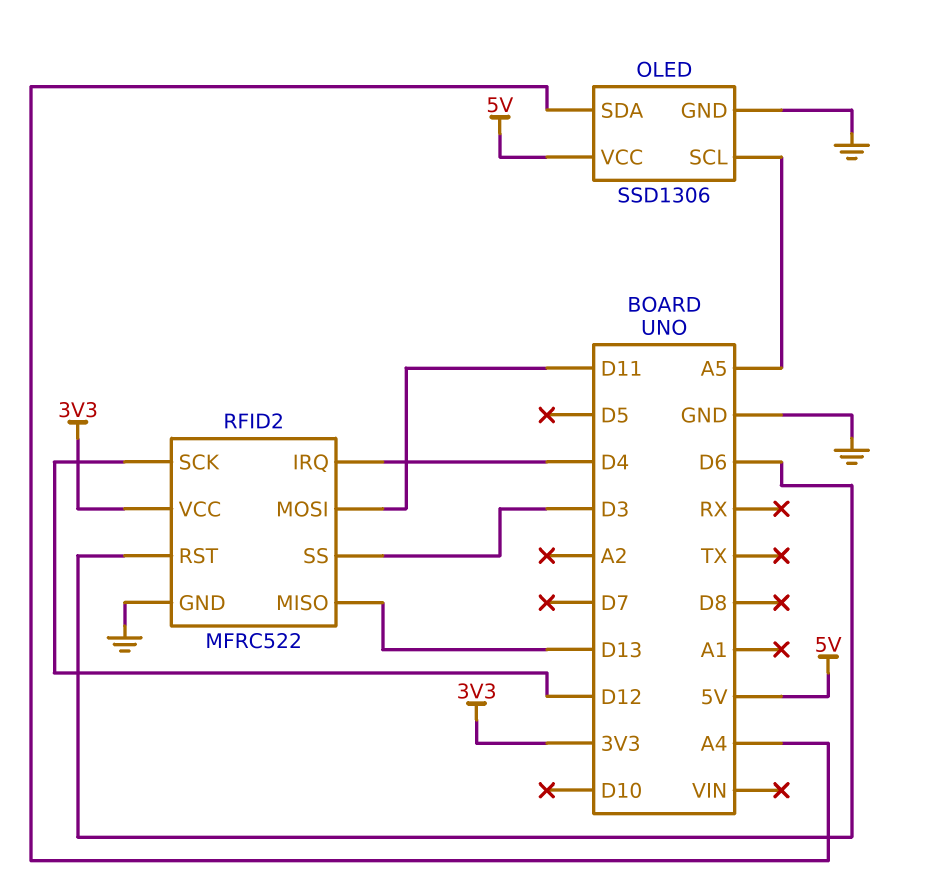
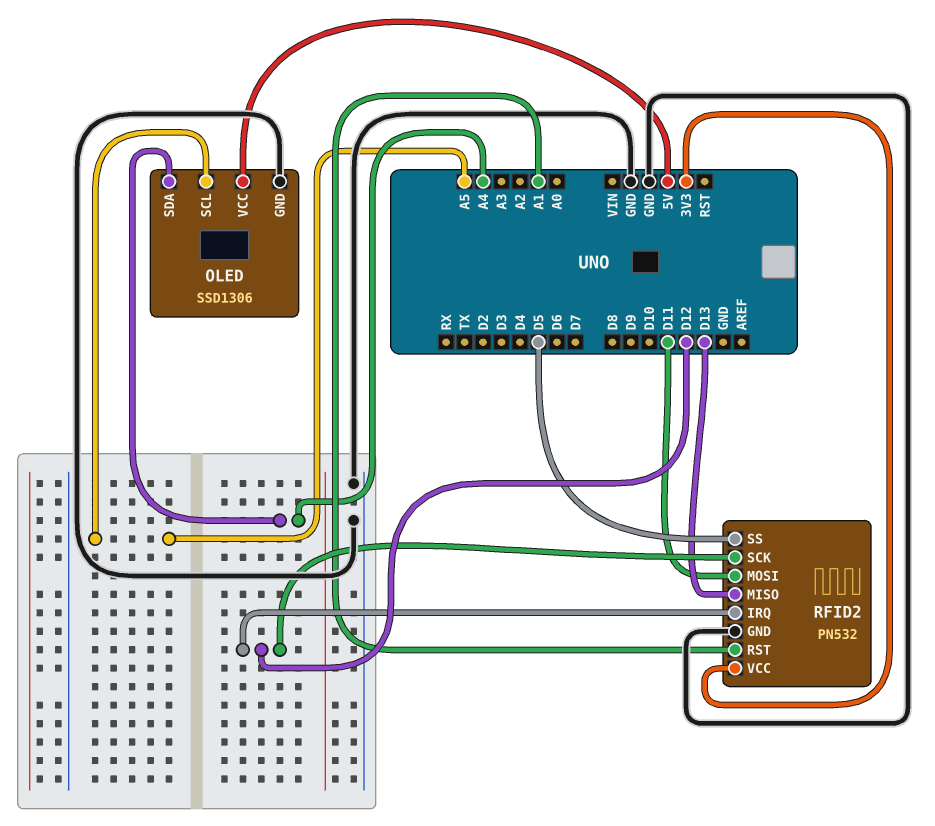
RFID2: MFRC522 -> PN532
RFID2 pin IRQ: D4 -> D12
RFID2 pin RST: D6 -> A1
RFID2 pin SS: D3 -> D5

